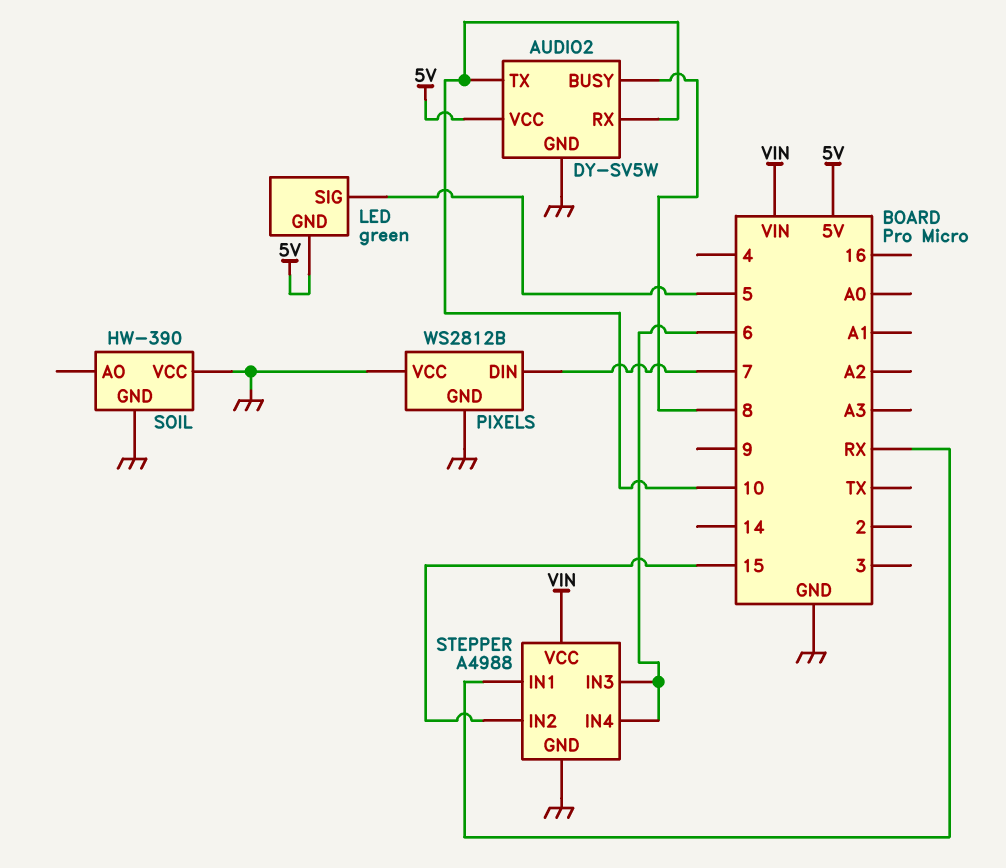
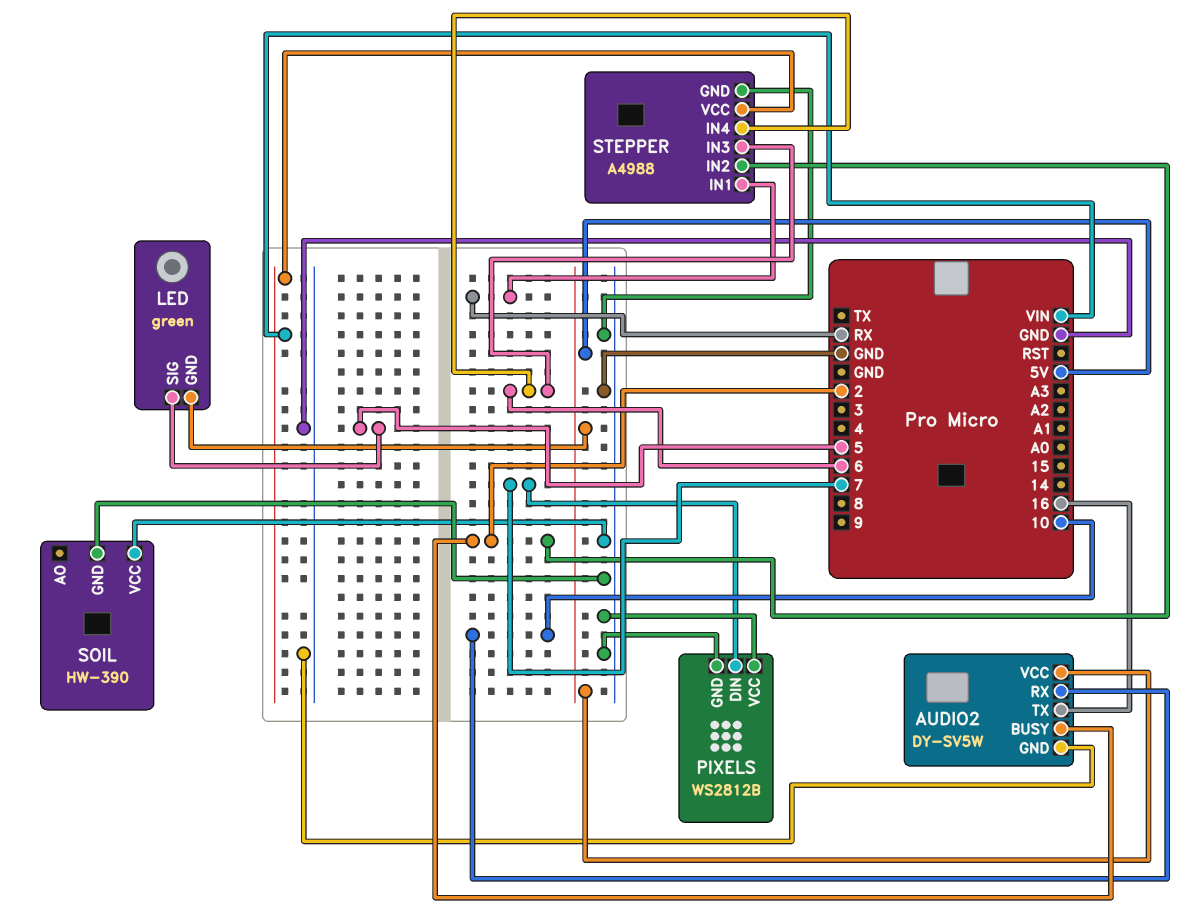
AUDIO2 pin BUSY: 8 -> 2
AUDIO2 pin TX: 10 -> 16
STEPPER pin IN2: 15 -> 2

